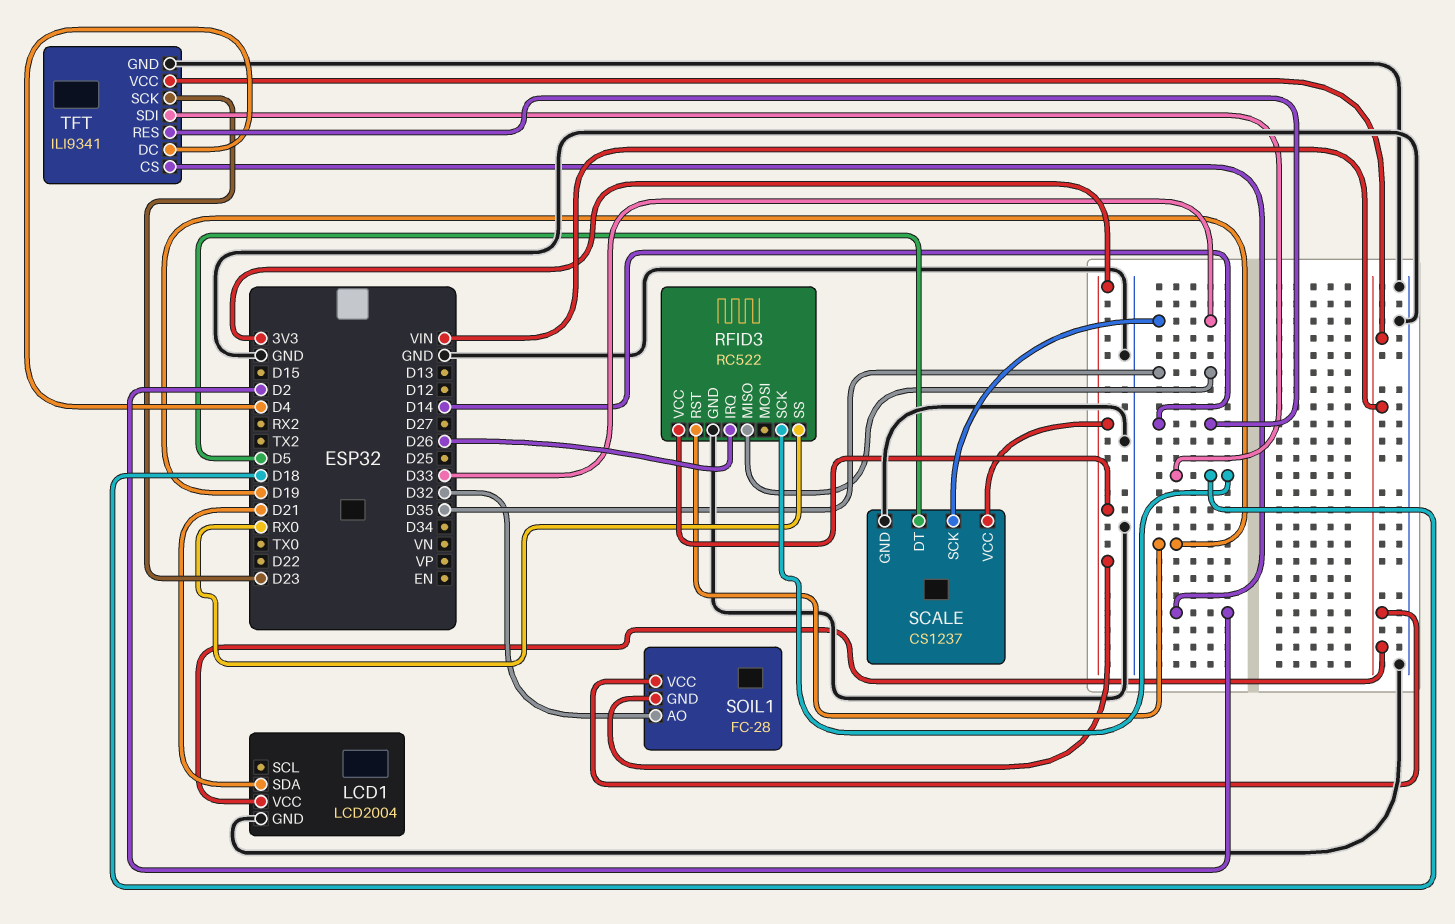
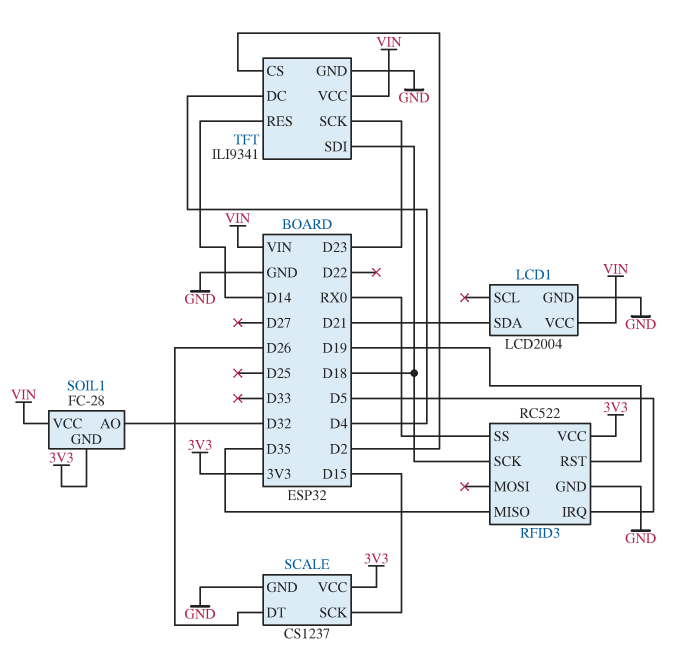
RFID3 pin IRQ: D26 -> D5
SCALE pin DT: D5 -> D26
SCALE pin SCK: D33 -> D15

